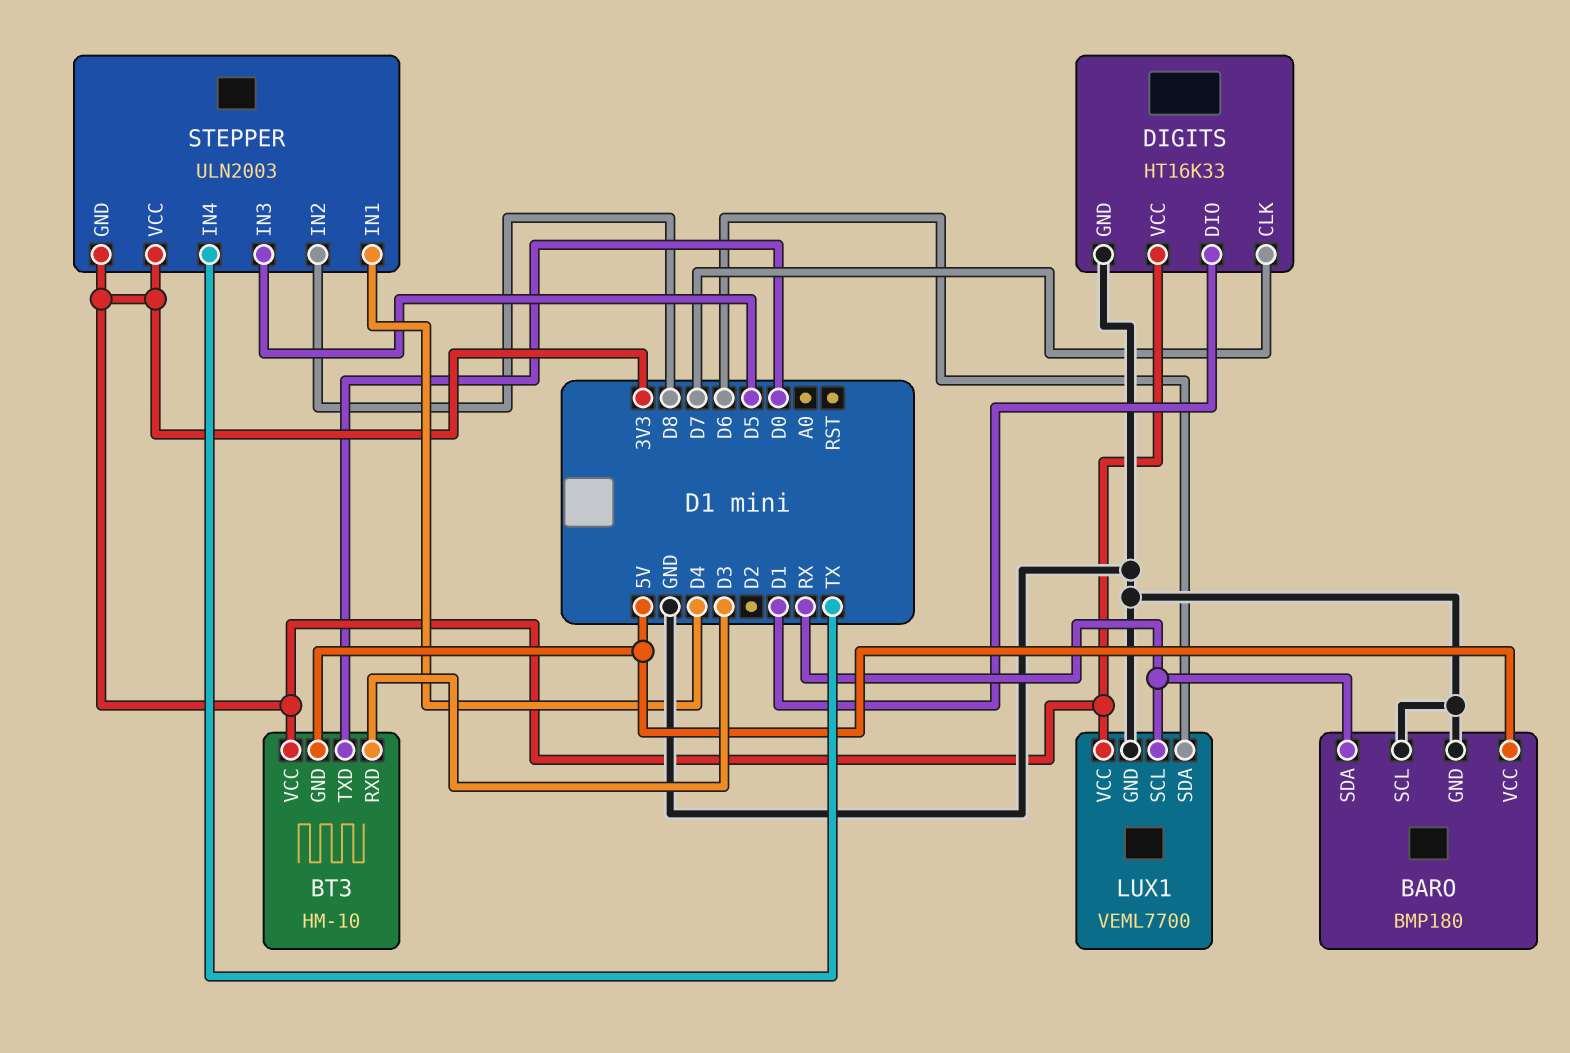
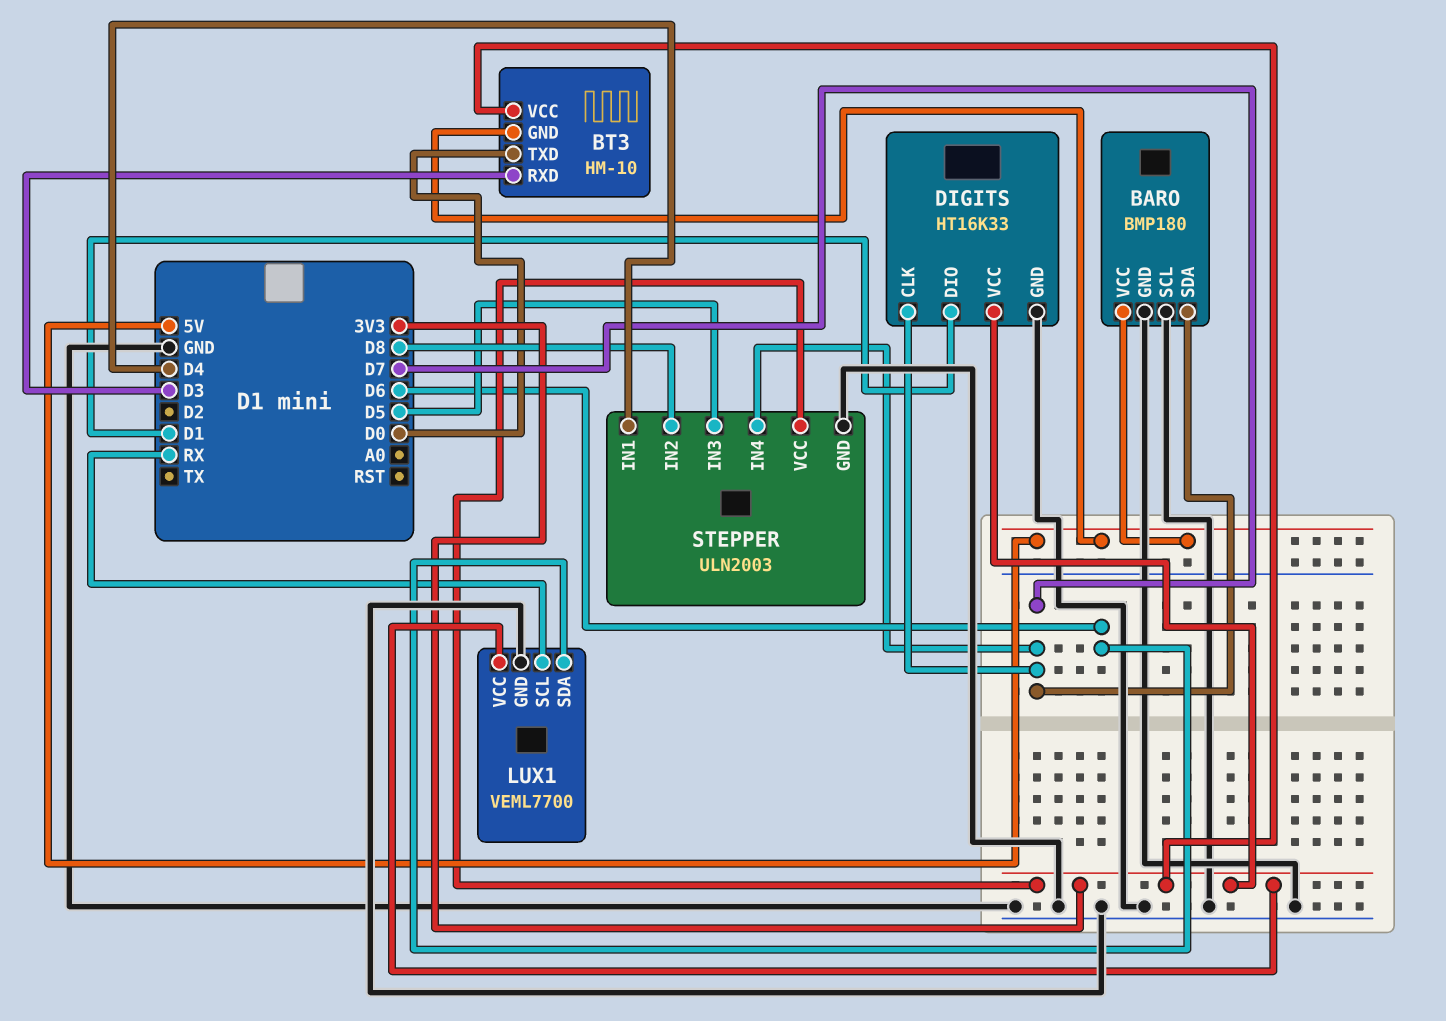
BARO pin SDA: RX -> D7
STEPPER pin GND: 3V3 -> GND
STEPPER pin IN4: TX -> D7

